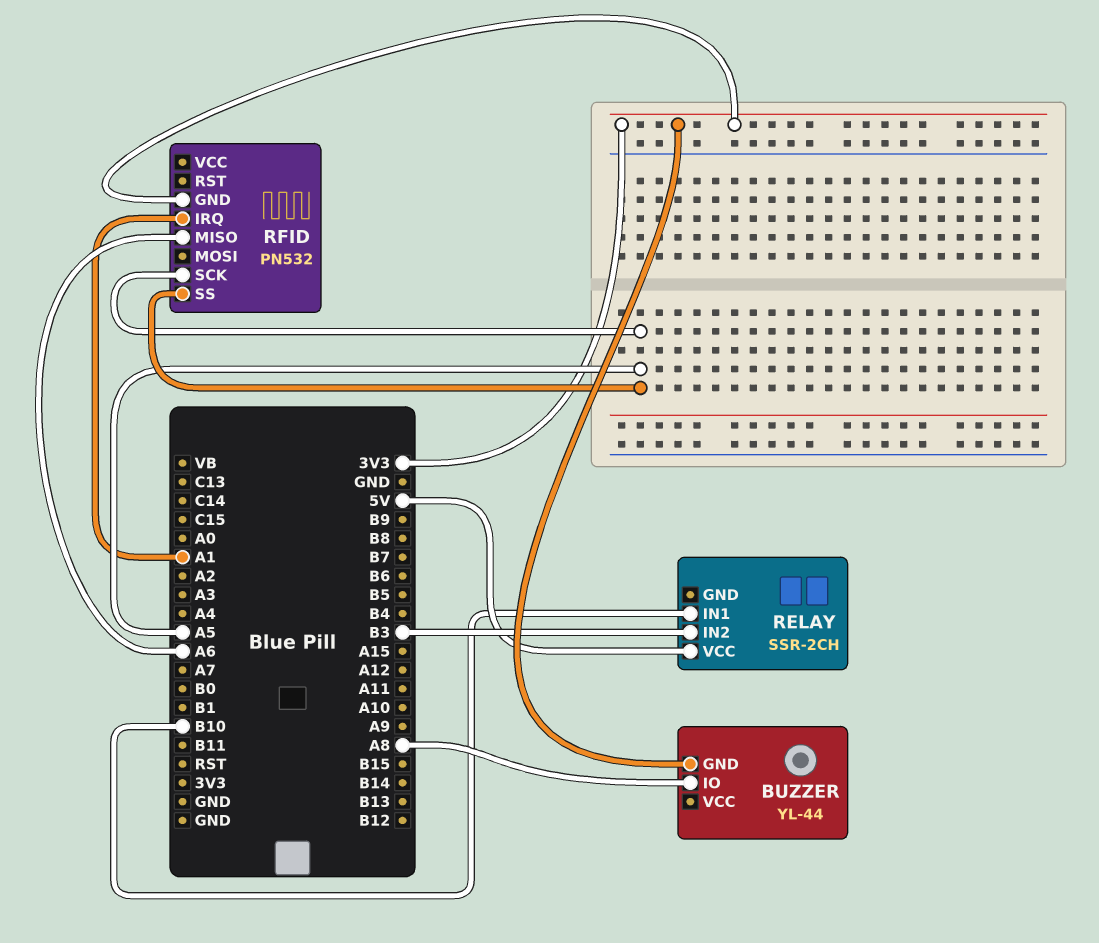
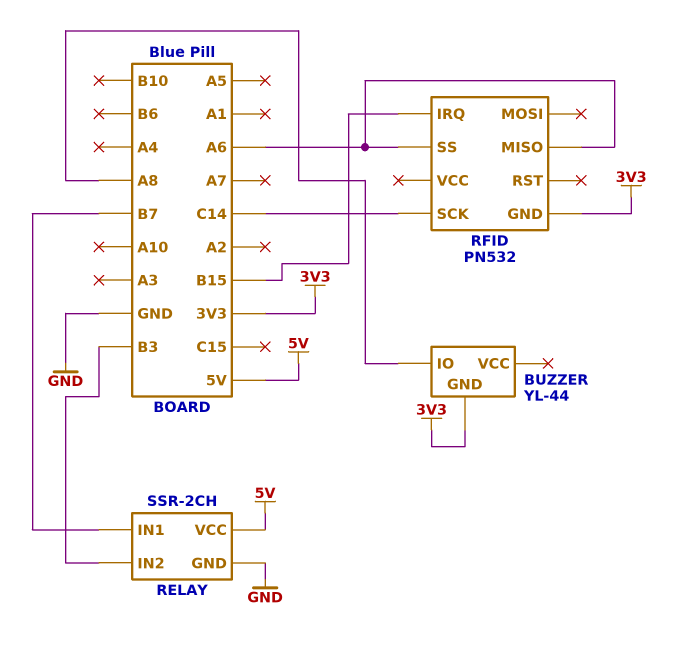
RELAY pin GND: none -> GND
RELAY pin IN1: B10 -> B7
RFID pin IRQ: A1 -> B15
RFID pin SCK: A5 -> C14
RFID pin SS: A5 -> A6

